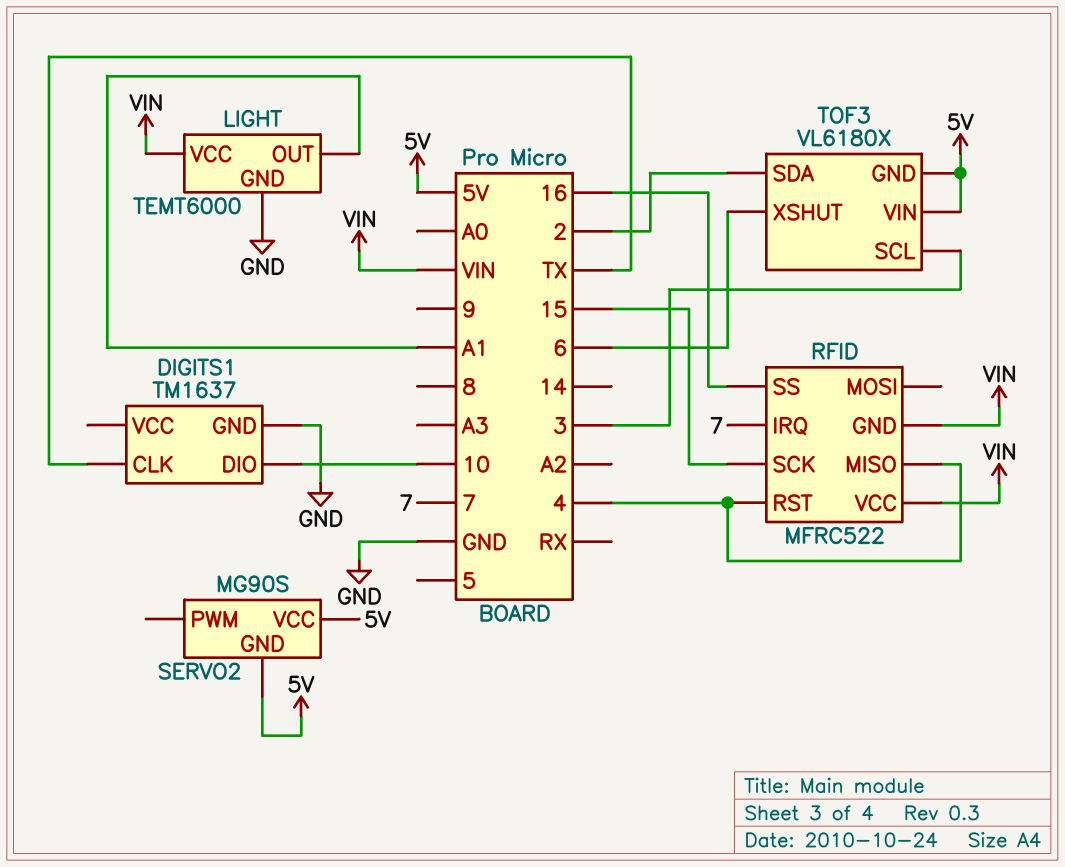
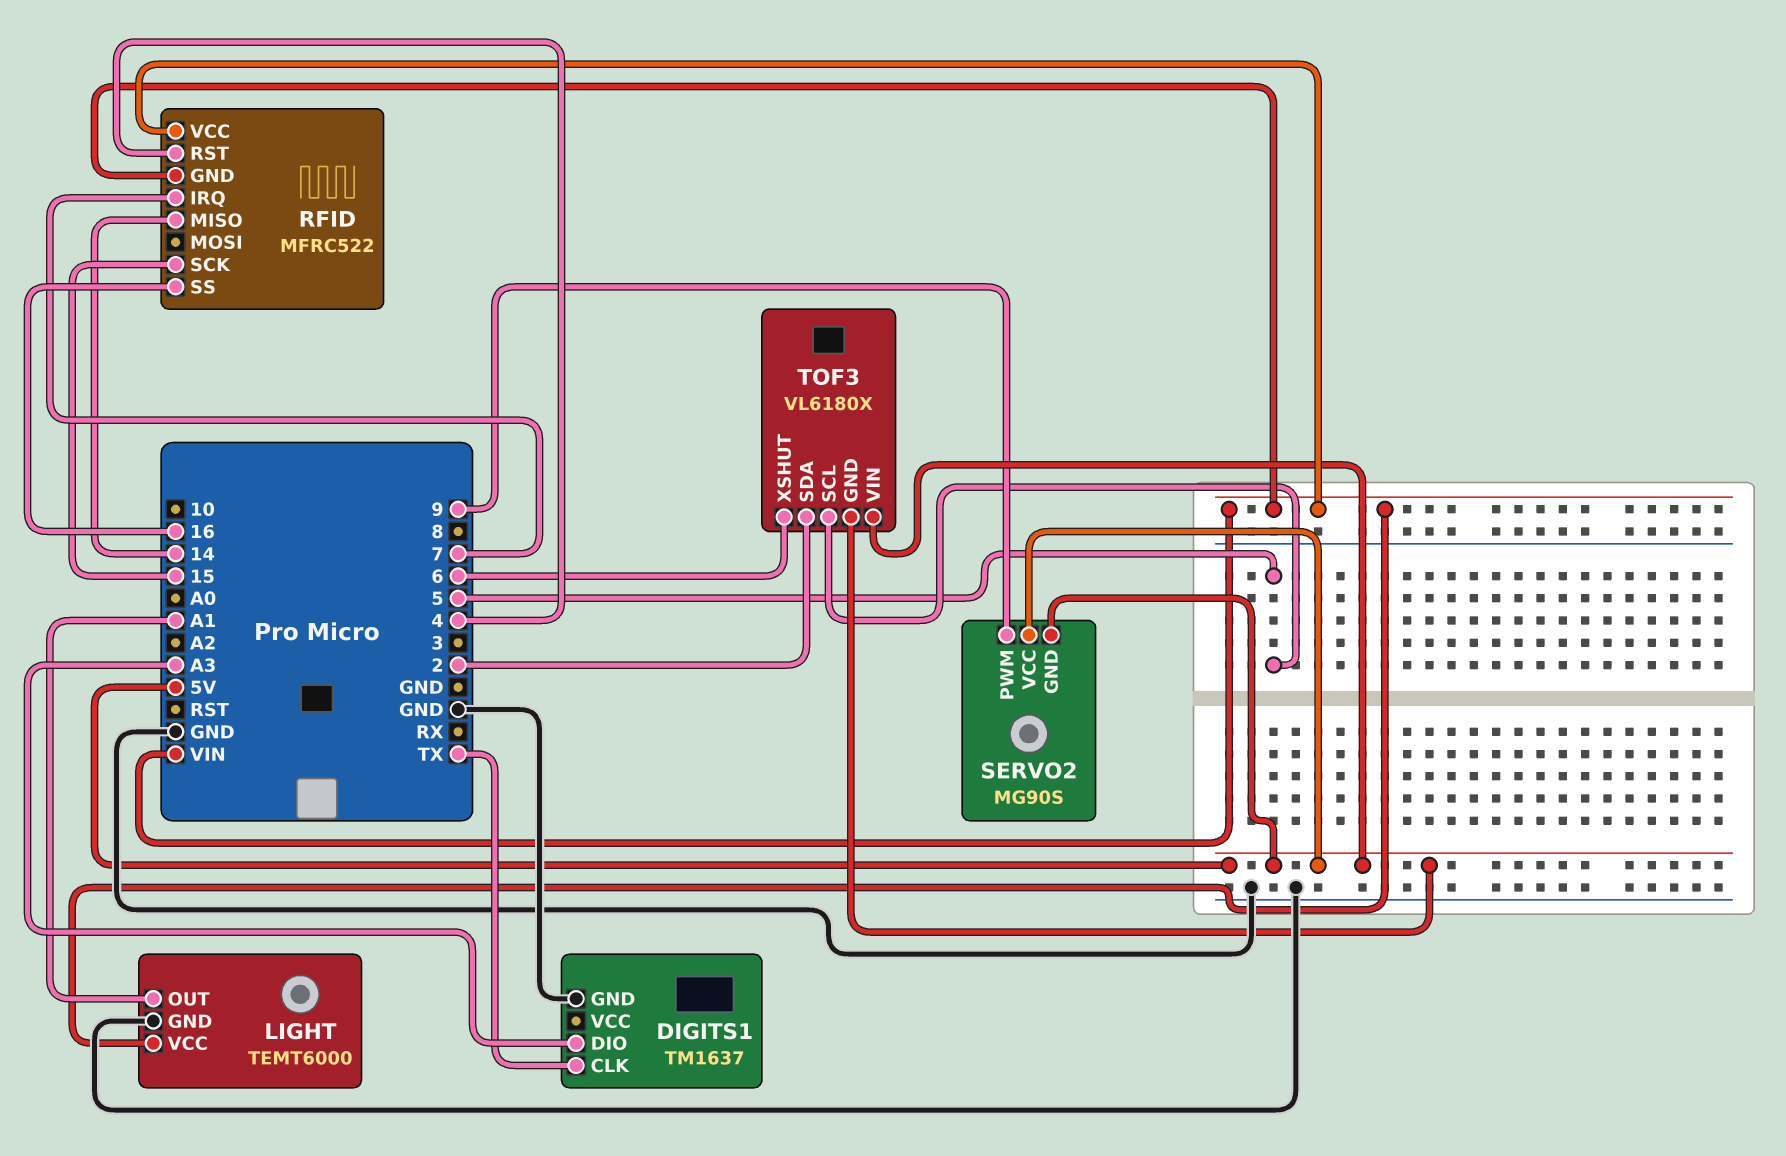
DIGITS1 pin DIO: 10 -> A3
RFID pin MISO: 4 -> 14
SERVO2 pin PWM: none -> 9
TOF3 pin SCL: 3 -> 5

